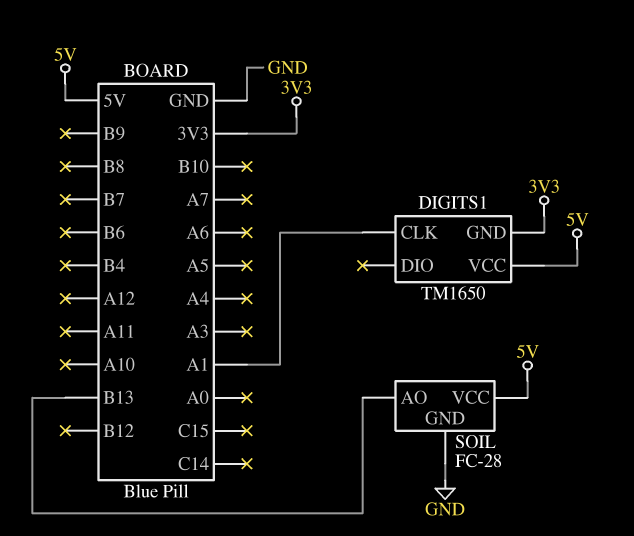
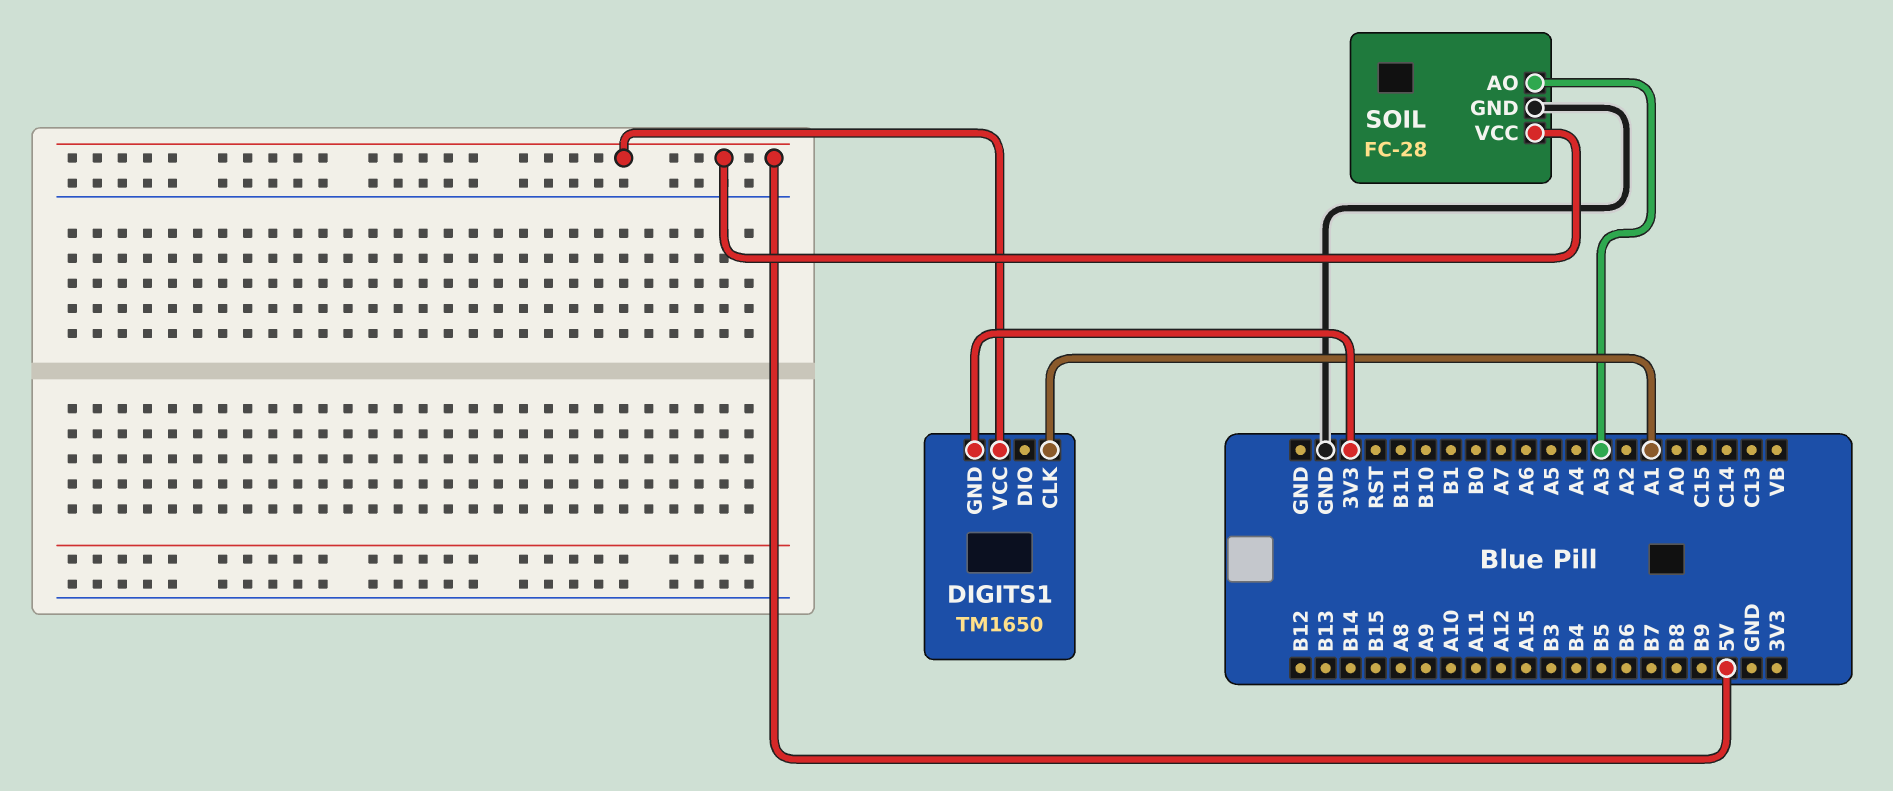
SOIL pin AO: B13 -> A3

